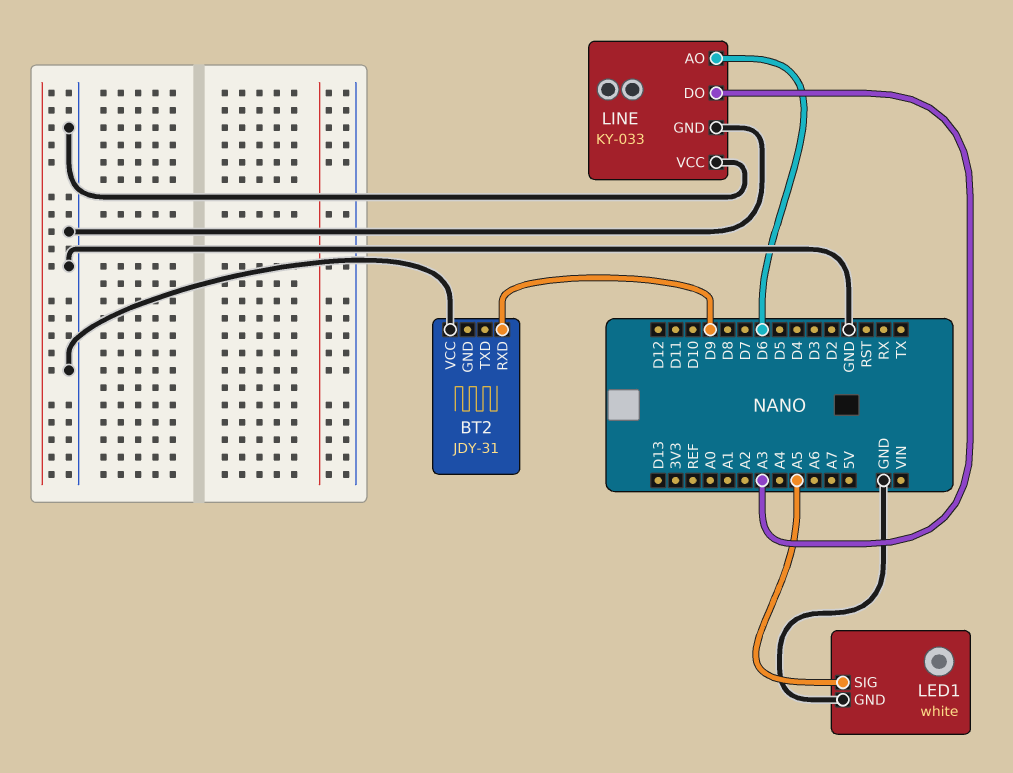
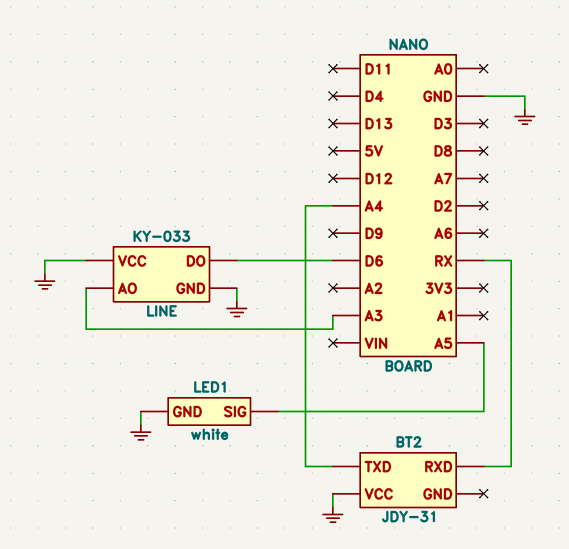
BT2 pin RXD: D9 -> RX
BT2 pin TXD: none -> A4
LINE pin AO: D6 -> A3
LINE pin DO: A3 -> D6

